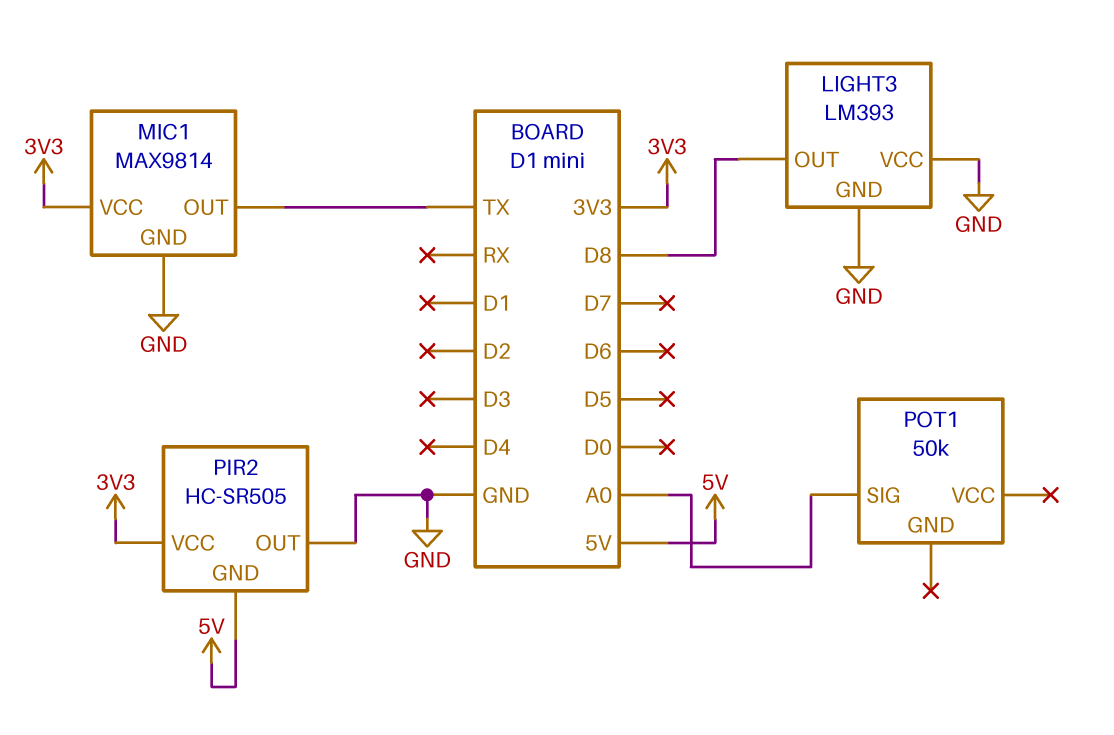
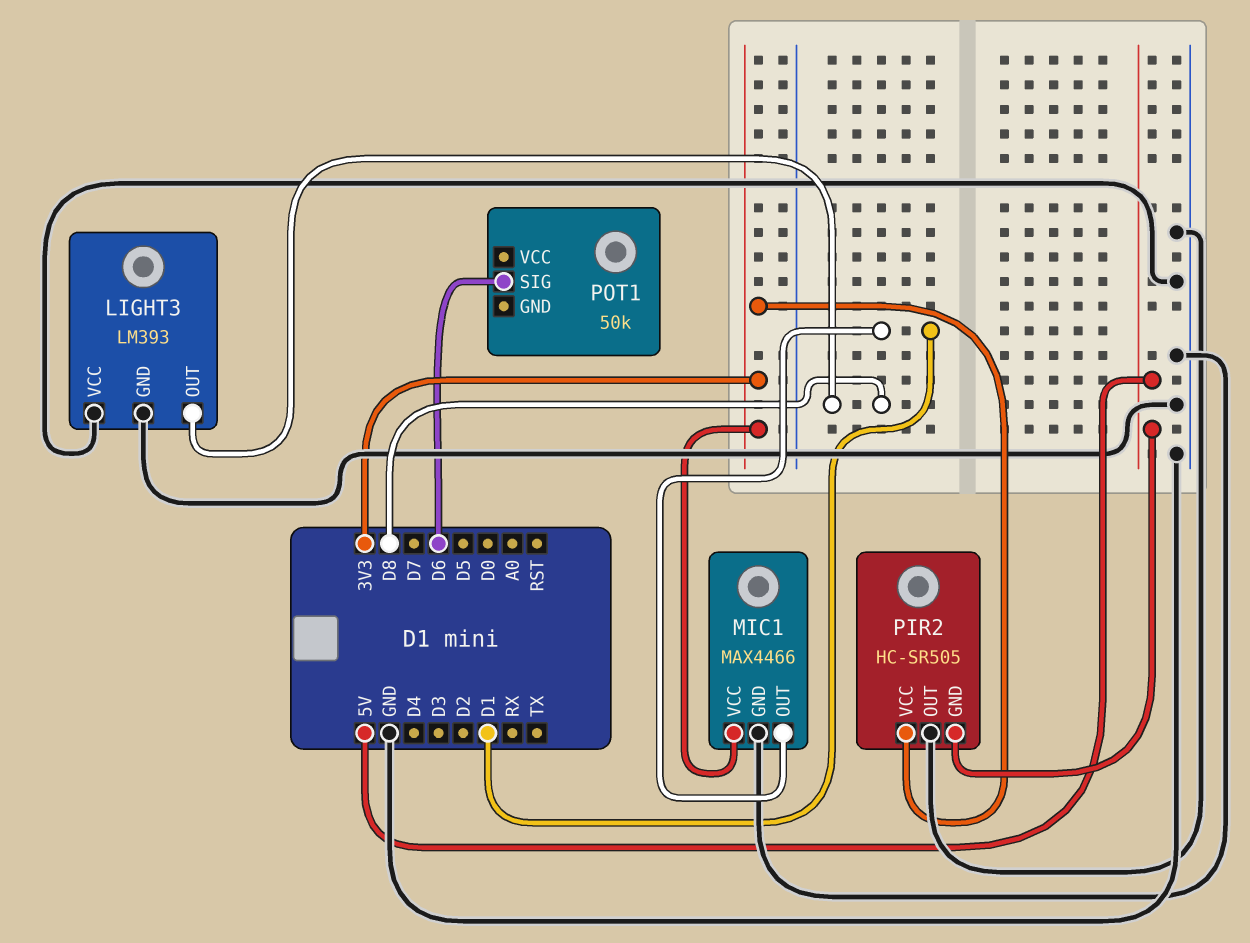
MIC1: MAX9814 -> MAX4466
MIC1 pin OUT: TX -> D1
POT1 pin SIG: A0 -> D6

